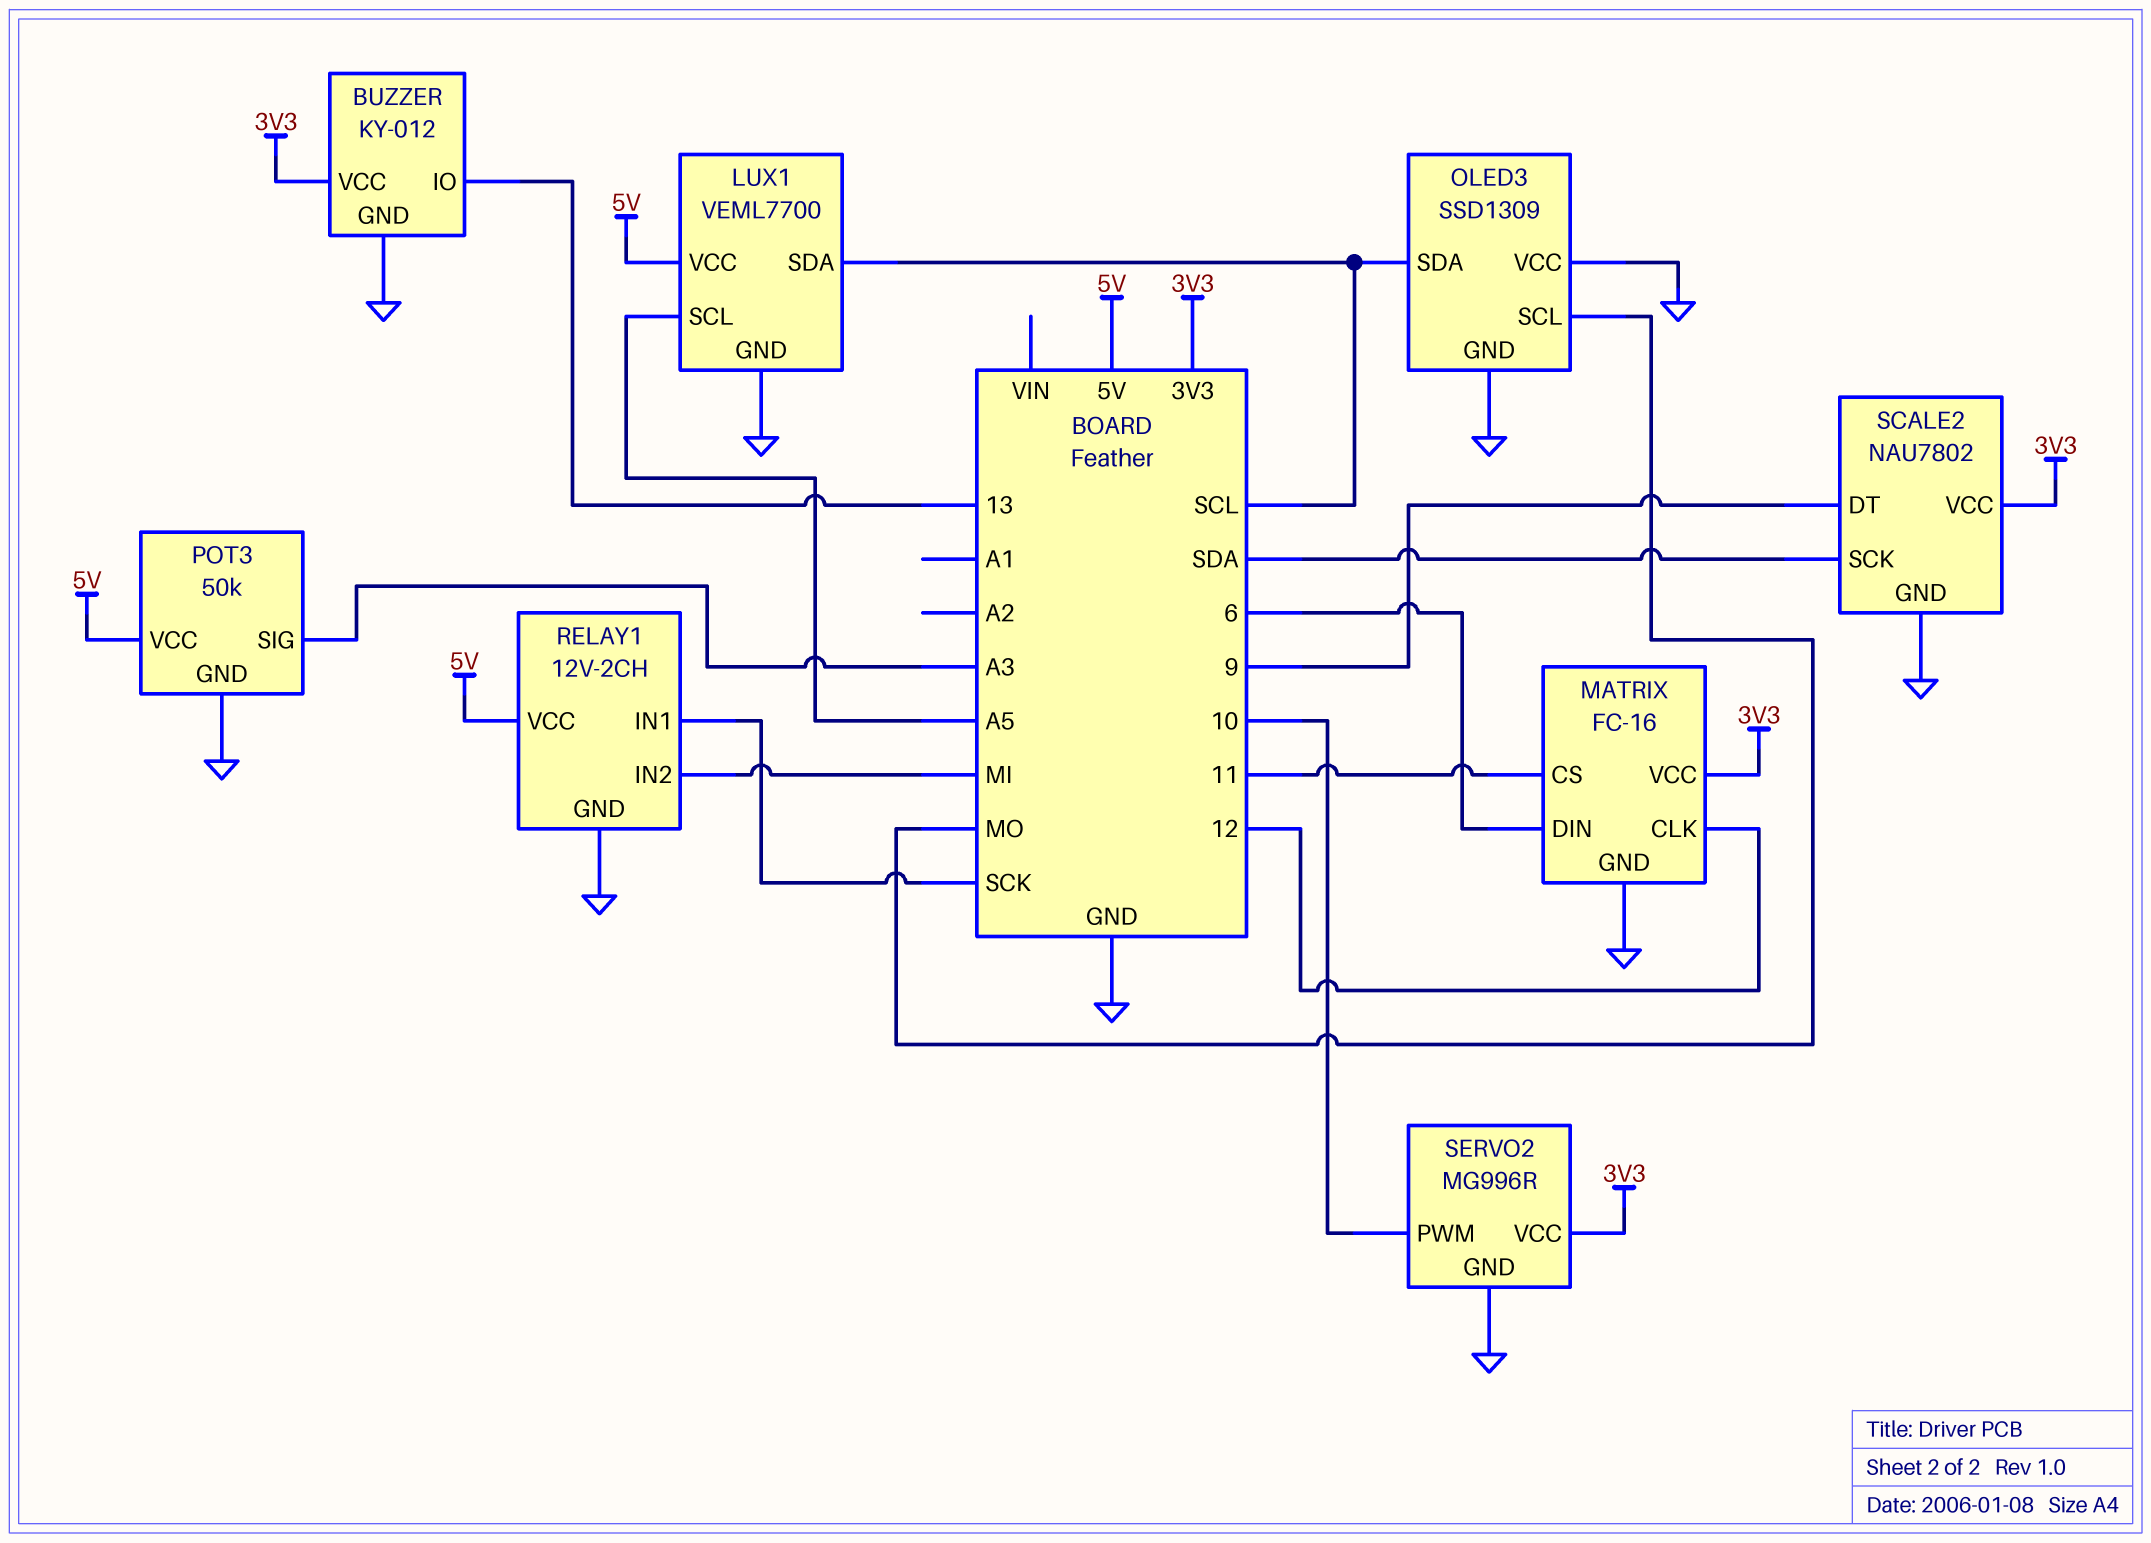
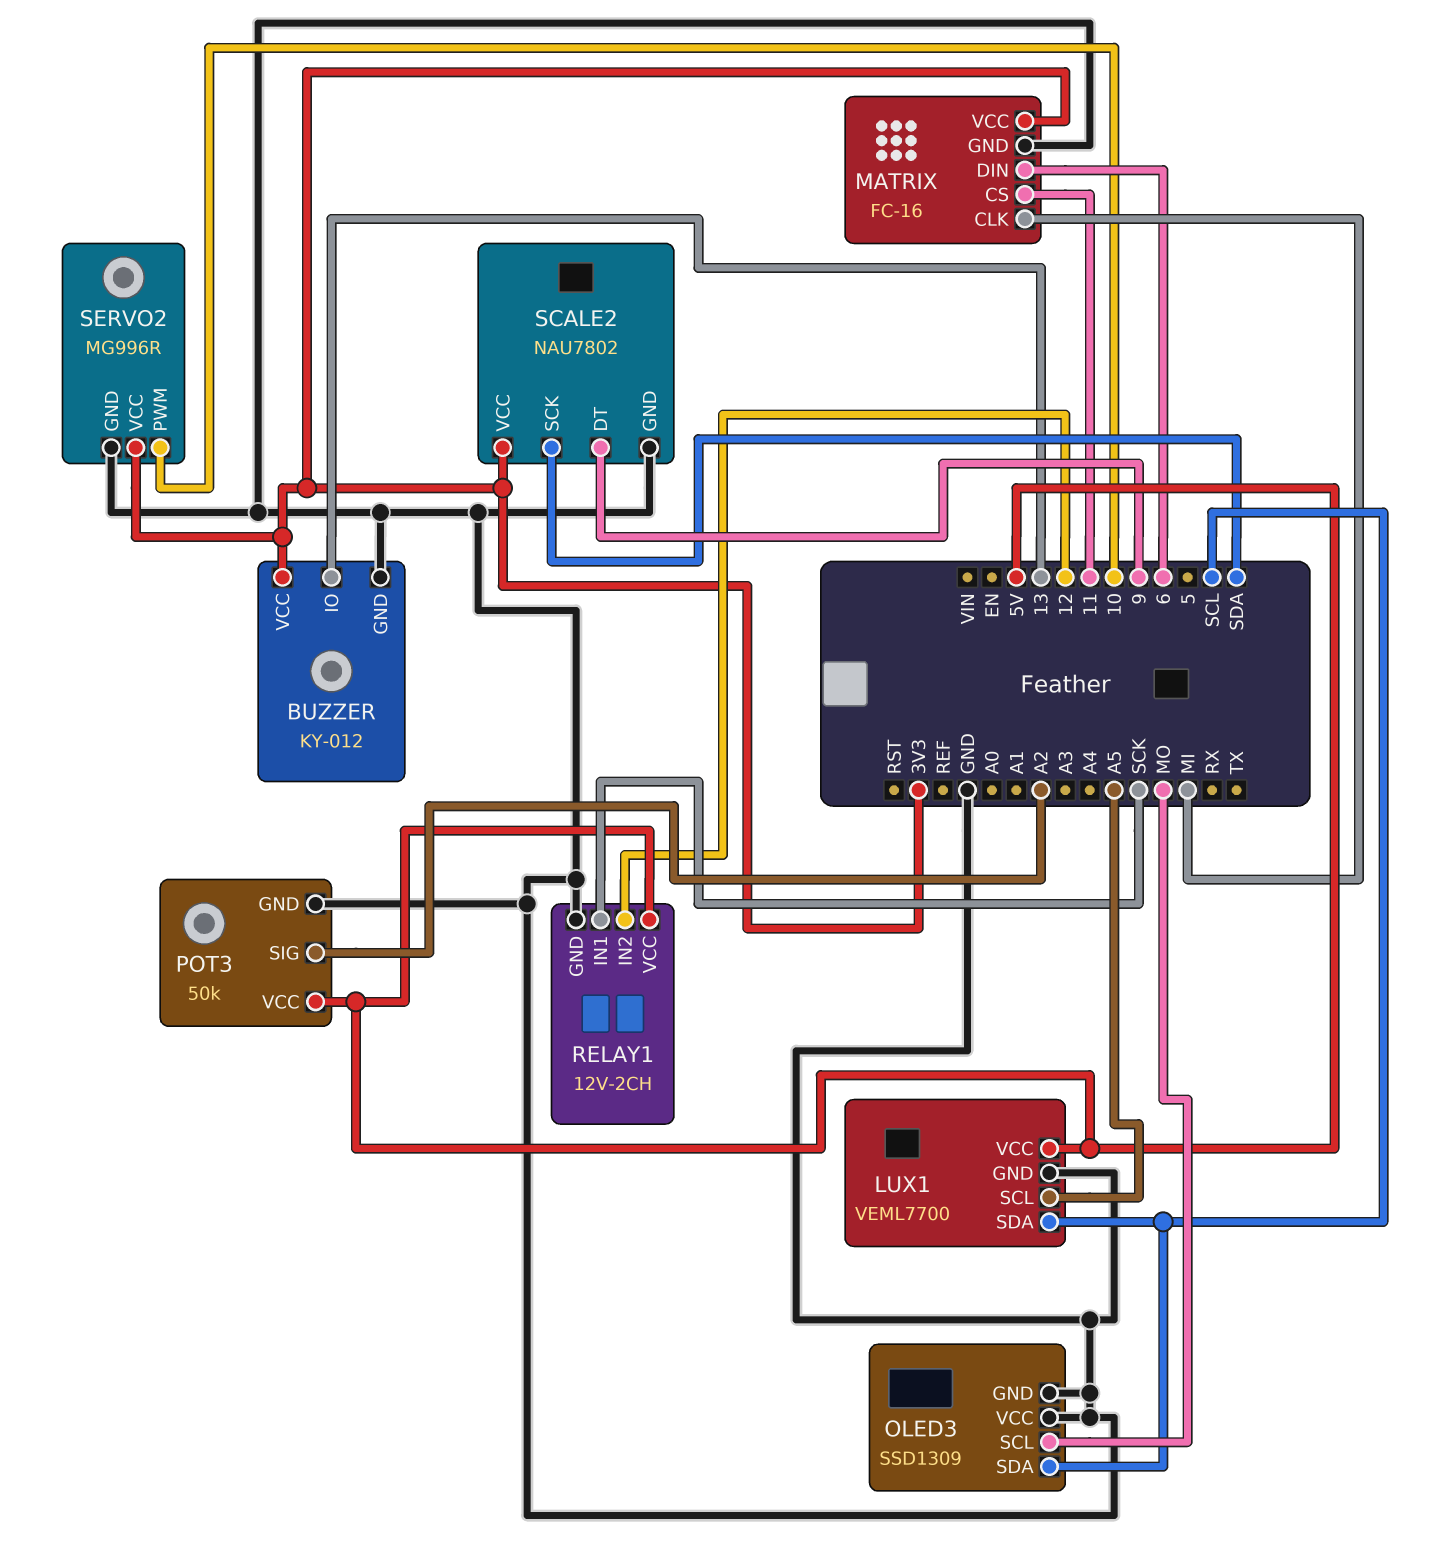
MATRIX pin CLK: 12 -> MI
POT3 pin SIG: A3 -> A2
RELAY1 pin IN2: MI -> 12

